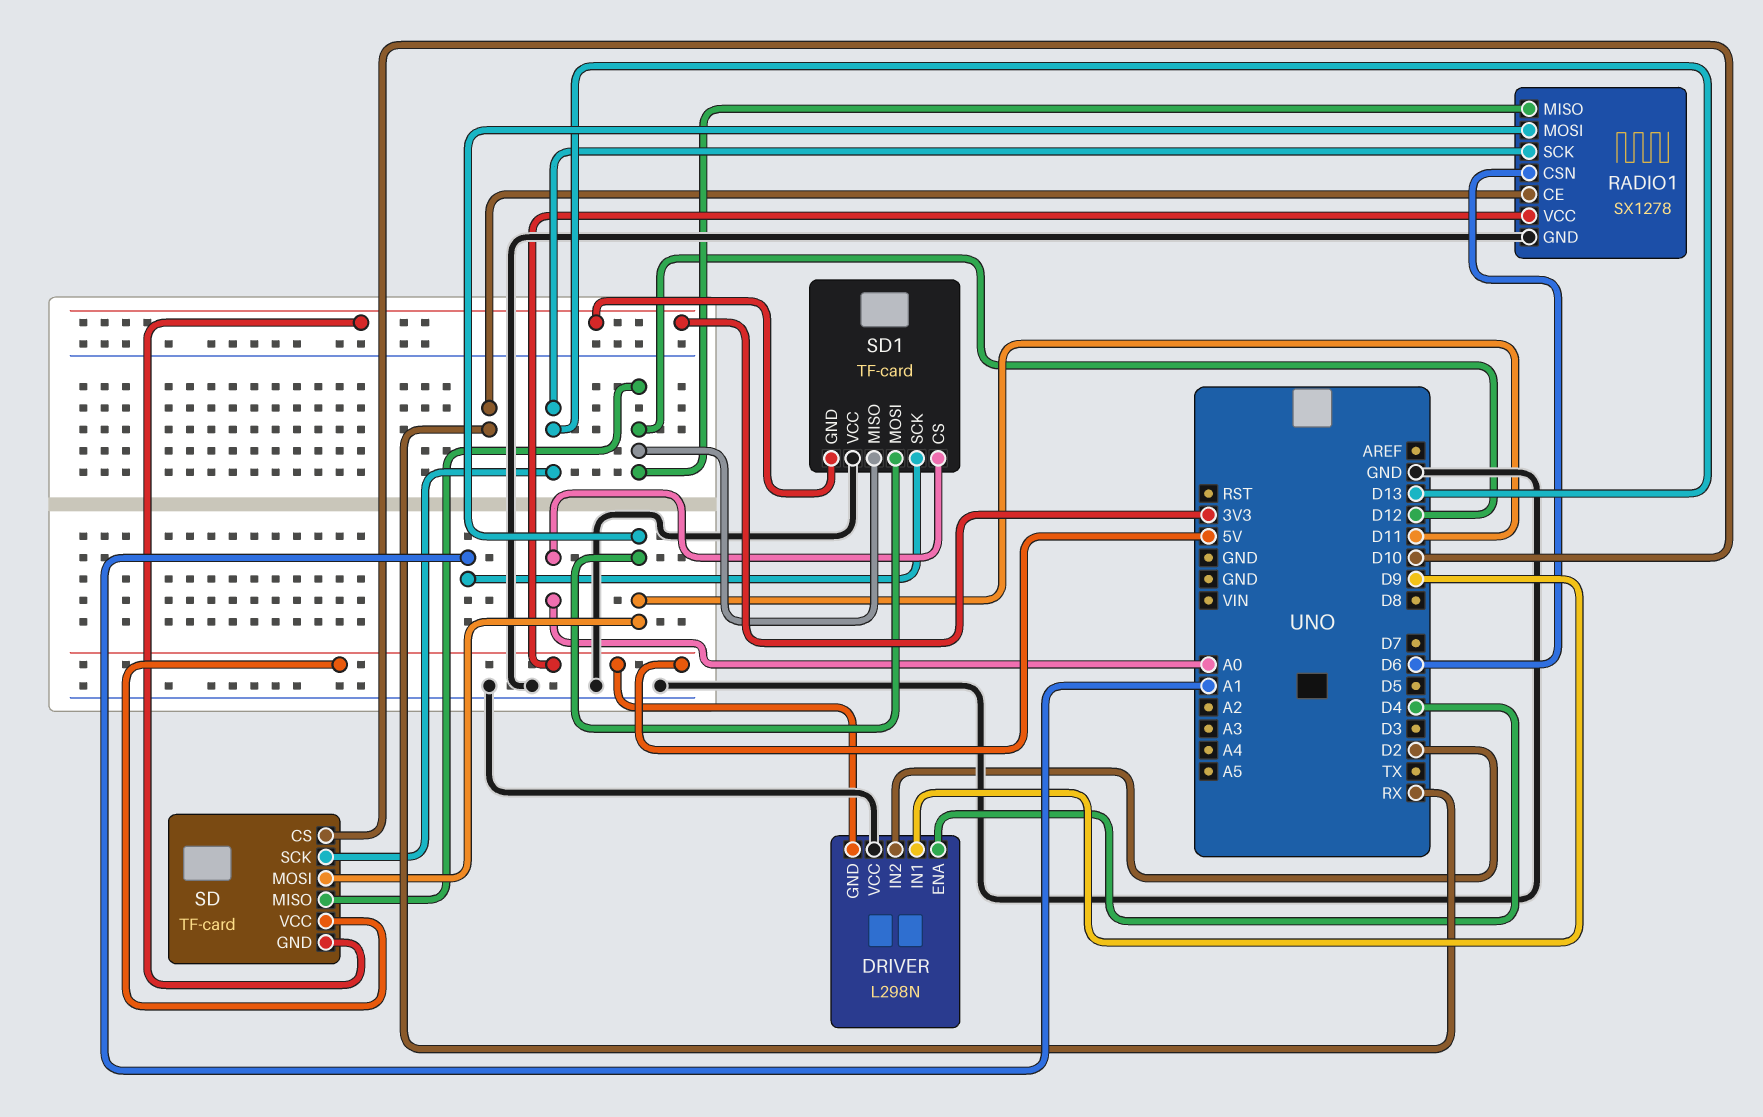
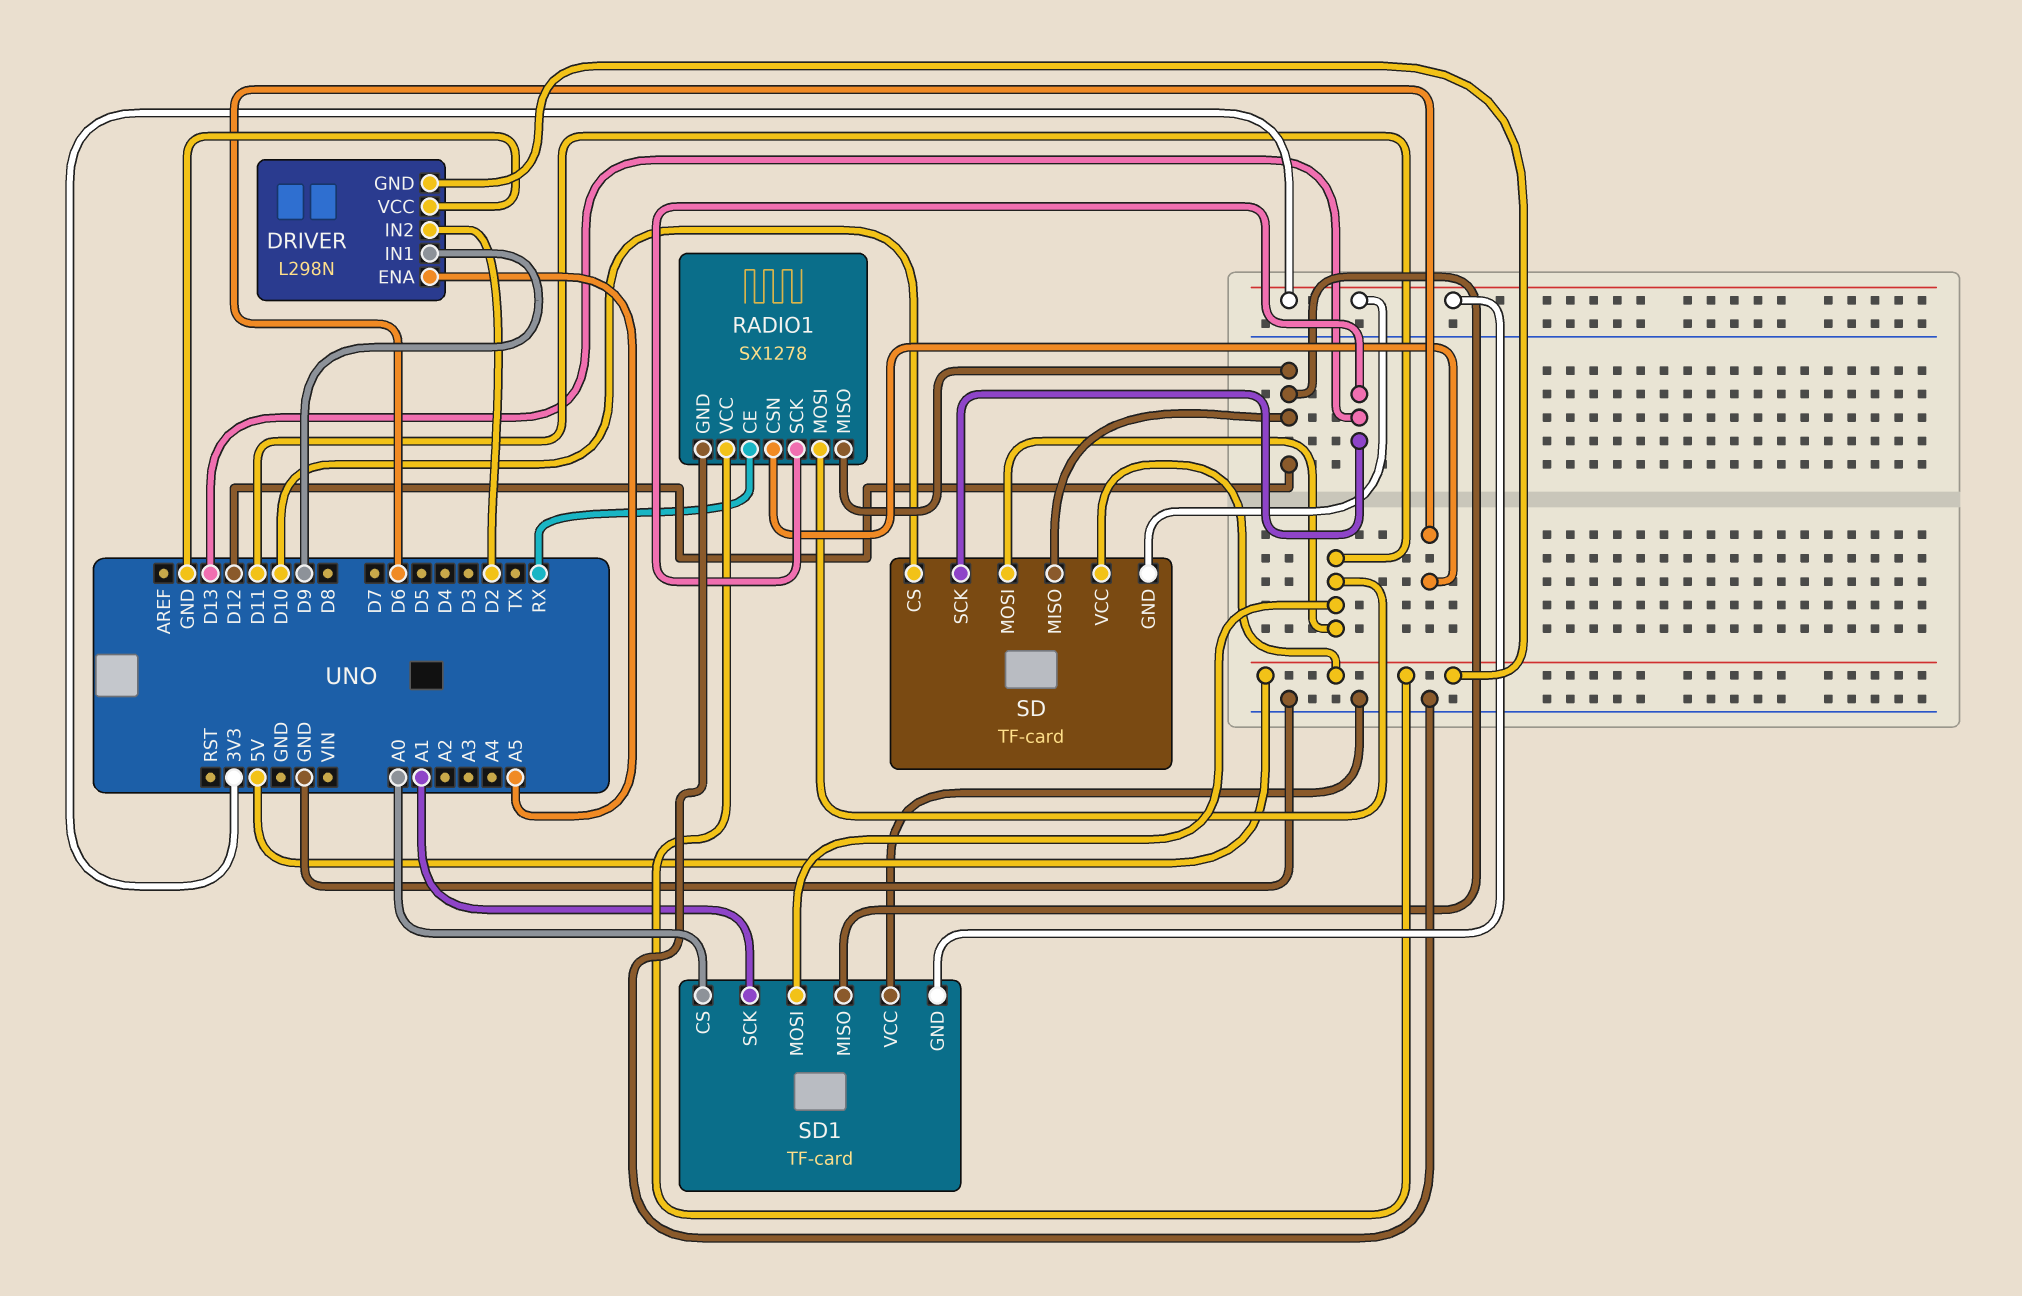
DRIVER pin ENA: D4 -> A5

